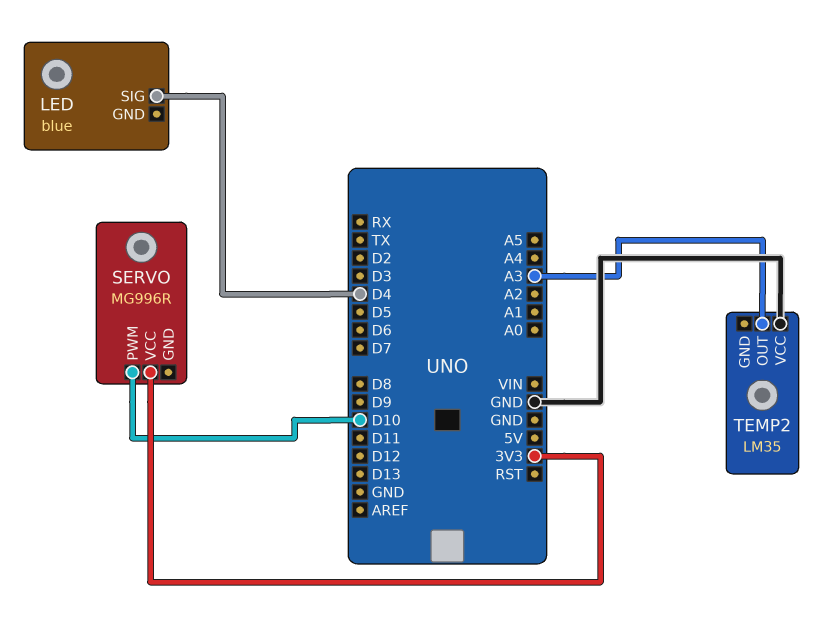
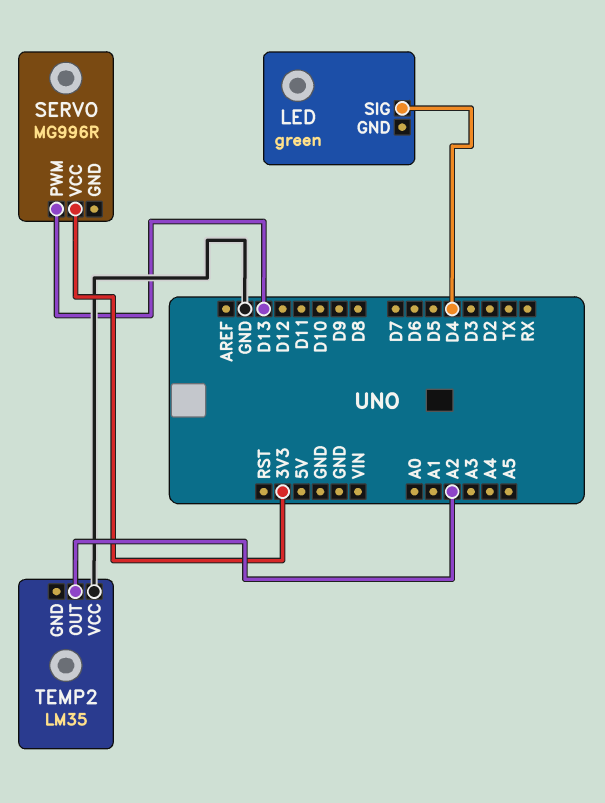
LED: blue -> green
SERVO pin PWM: D10 -> D13
TEMP2 pin OUT: A3 -> A2

